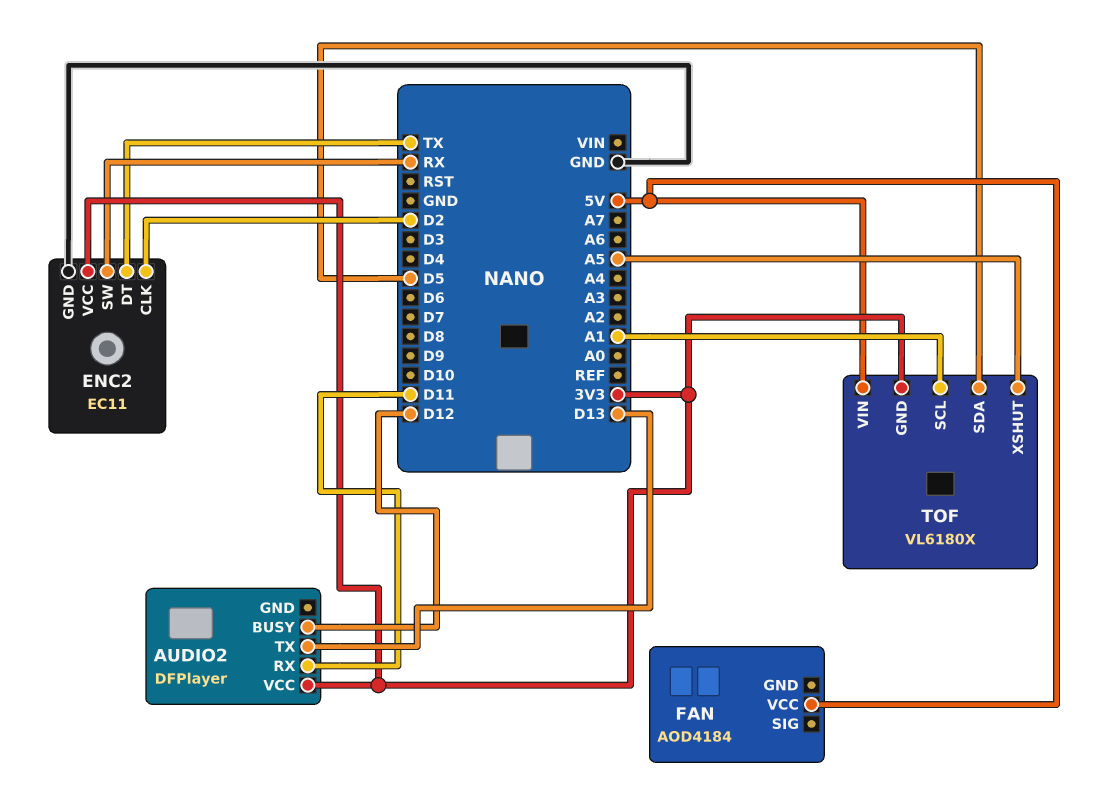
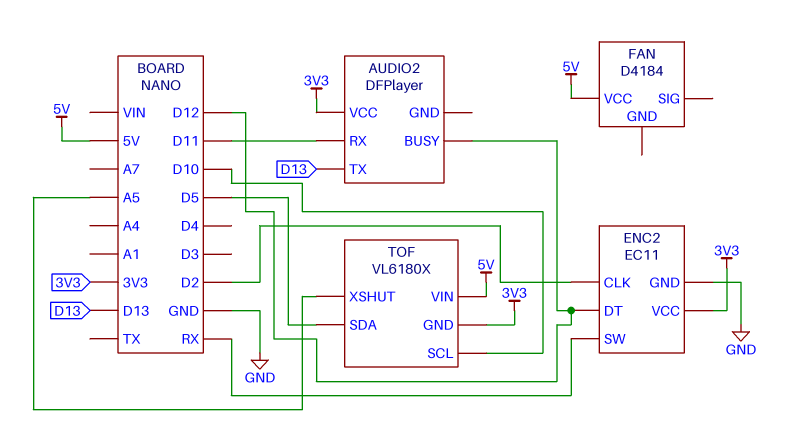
ENC2 pin DT: TX -> D12
FAN: AOD4184 -> D4184
TOF pin SCL: A1 -> D10

